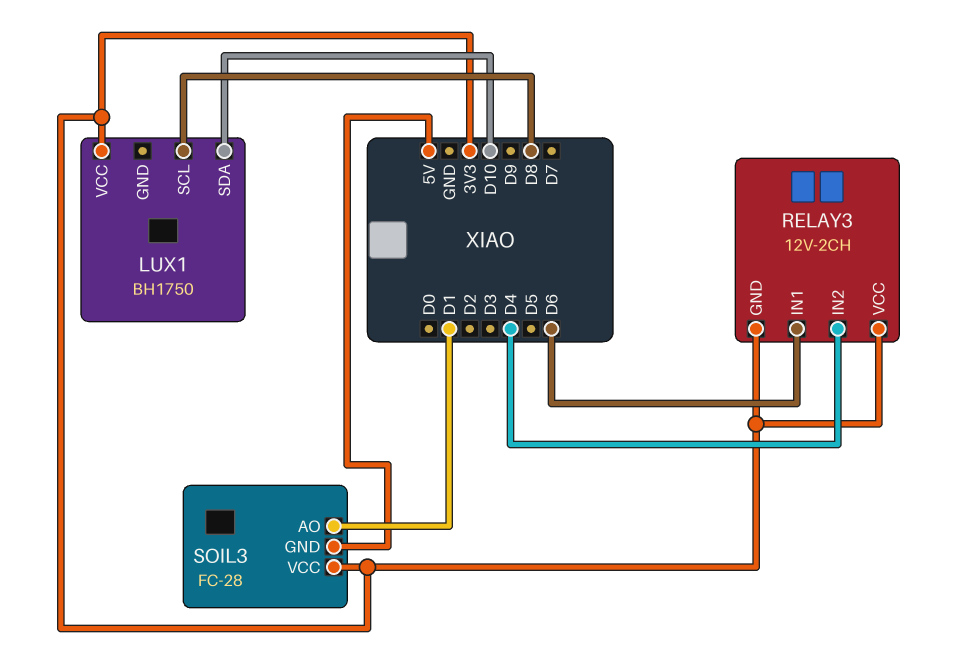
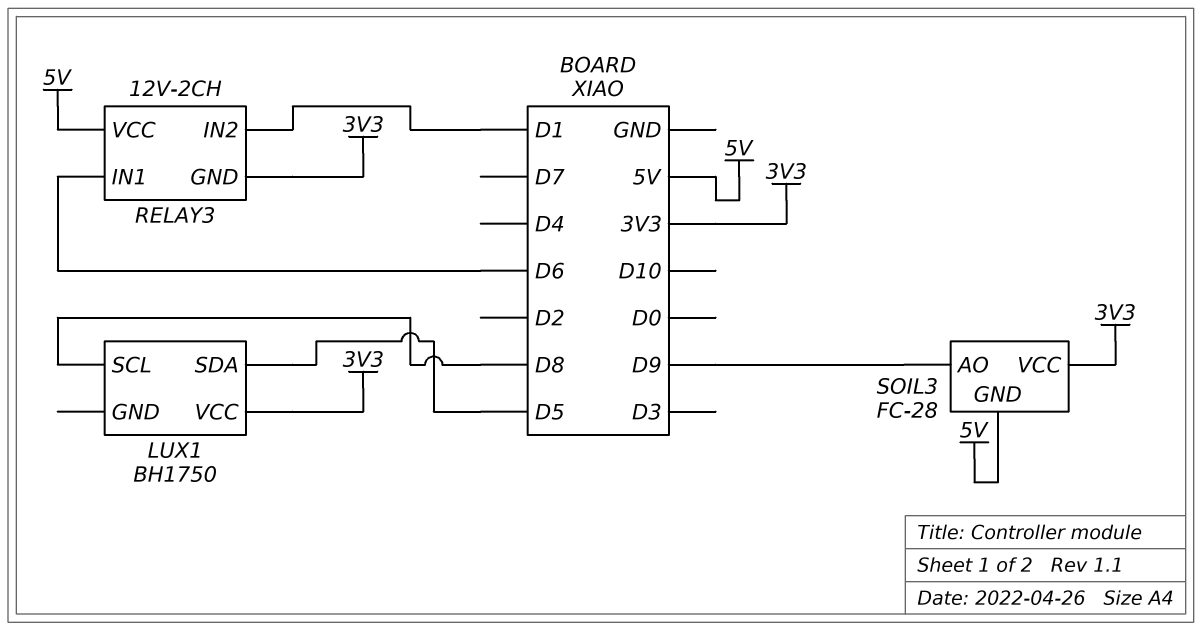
LUX1 pin SDA: D10 -> D5
RELAY3 pin IN2: D4 -> D1
RELAY3 pin VCC: 3V3 -> 5V
SOIL3 pin AO: D1 -> D9

